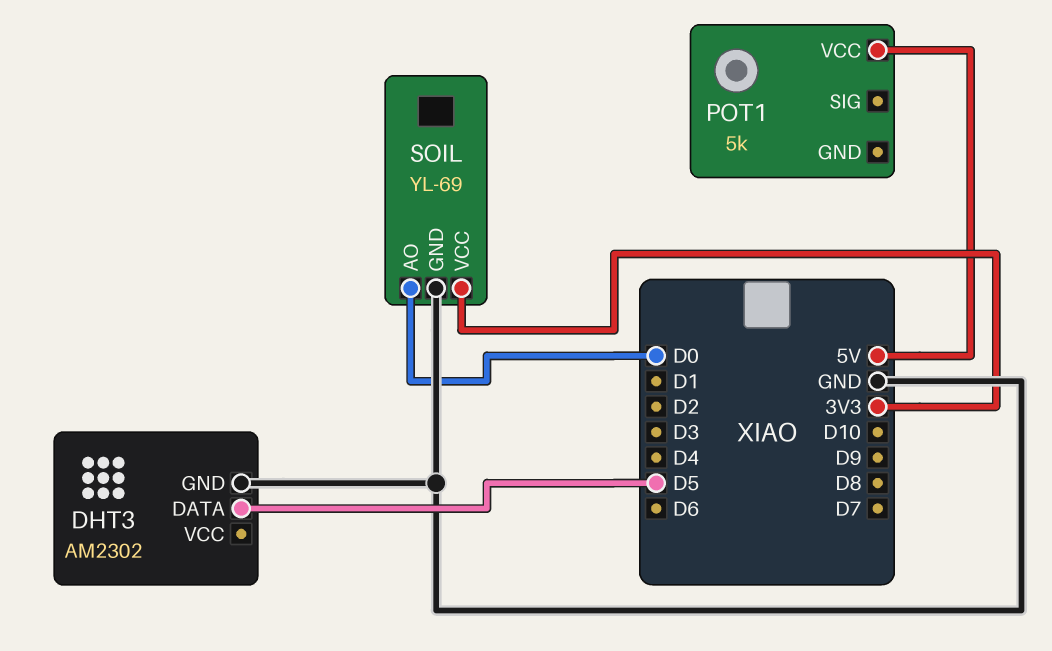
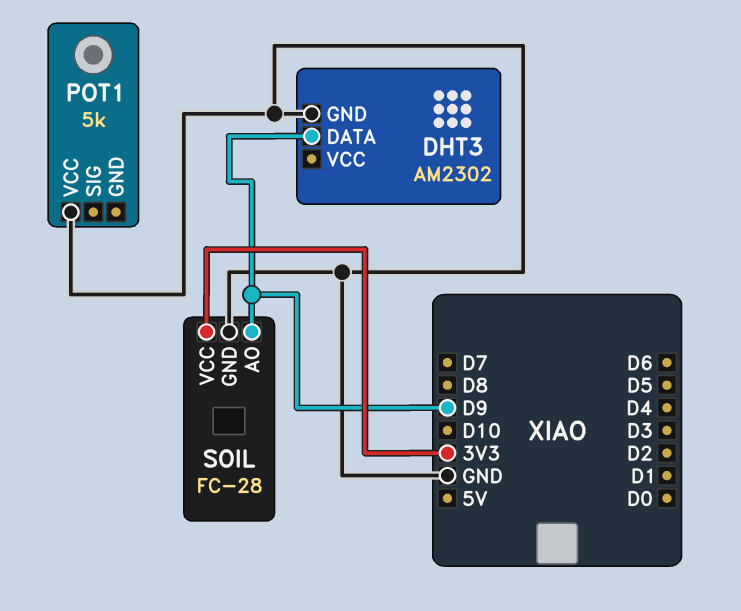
DHT3 pin DATA: D5 -> D9
POT1 pin VCC: 5V -> GND
SOIL: YL-69 -> FC-28
SOIL pin AO: D0 -> D9

